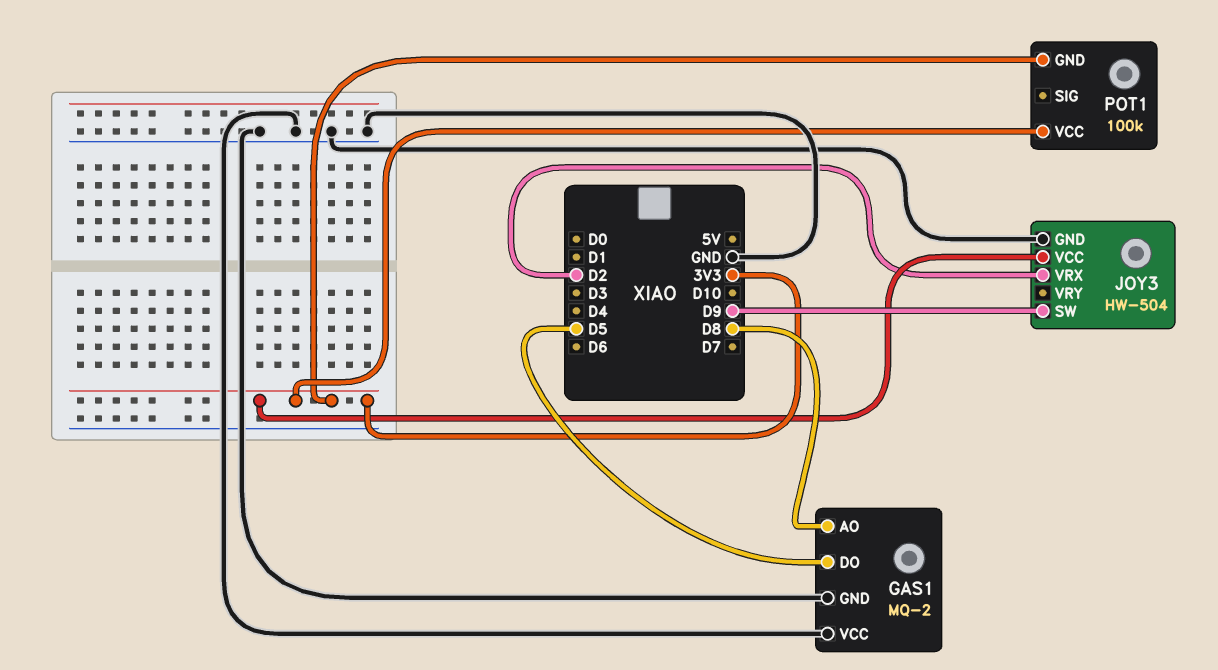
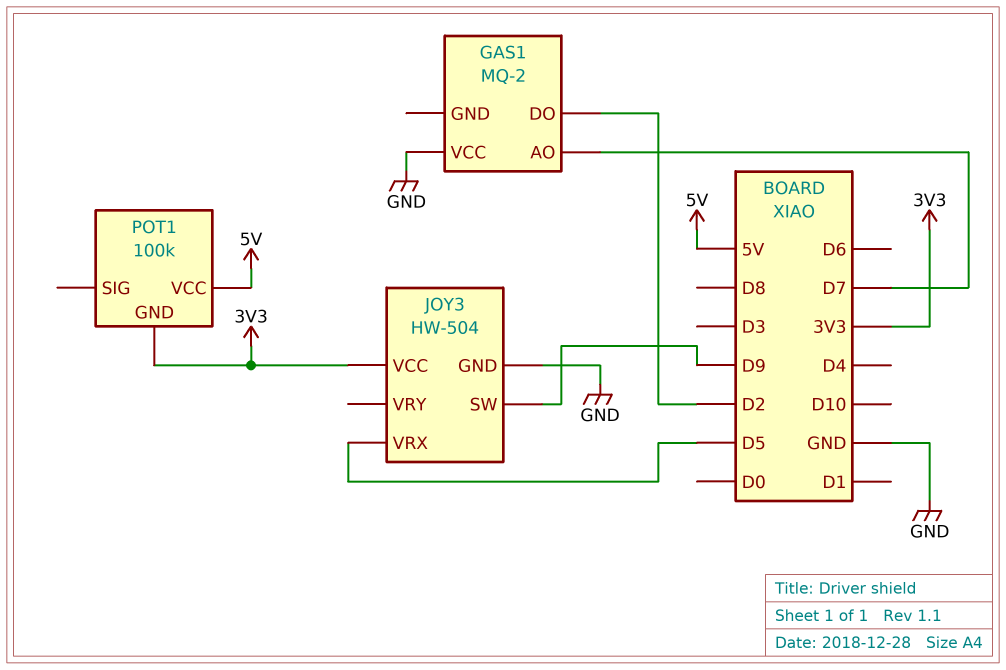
GAS1 pin AO: D8 -> D7
GAS1 pin DO: D5 -> D2
GAS1 pin GND: GND -> none
JOY3 pin VRX: D2 -> D5
POT1 pin VCC: 3V3 -> 5V

